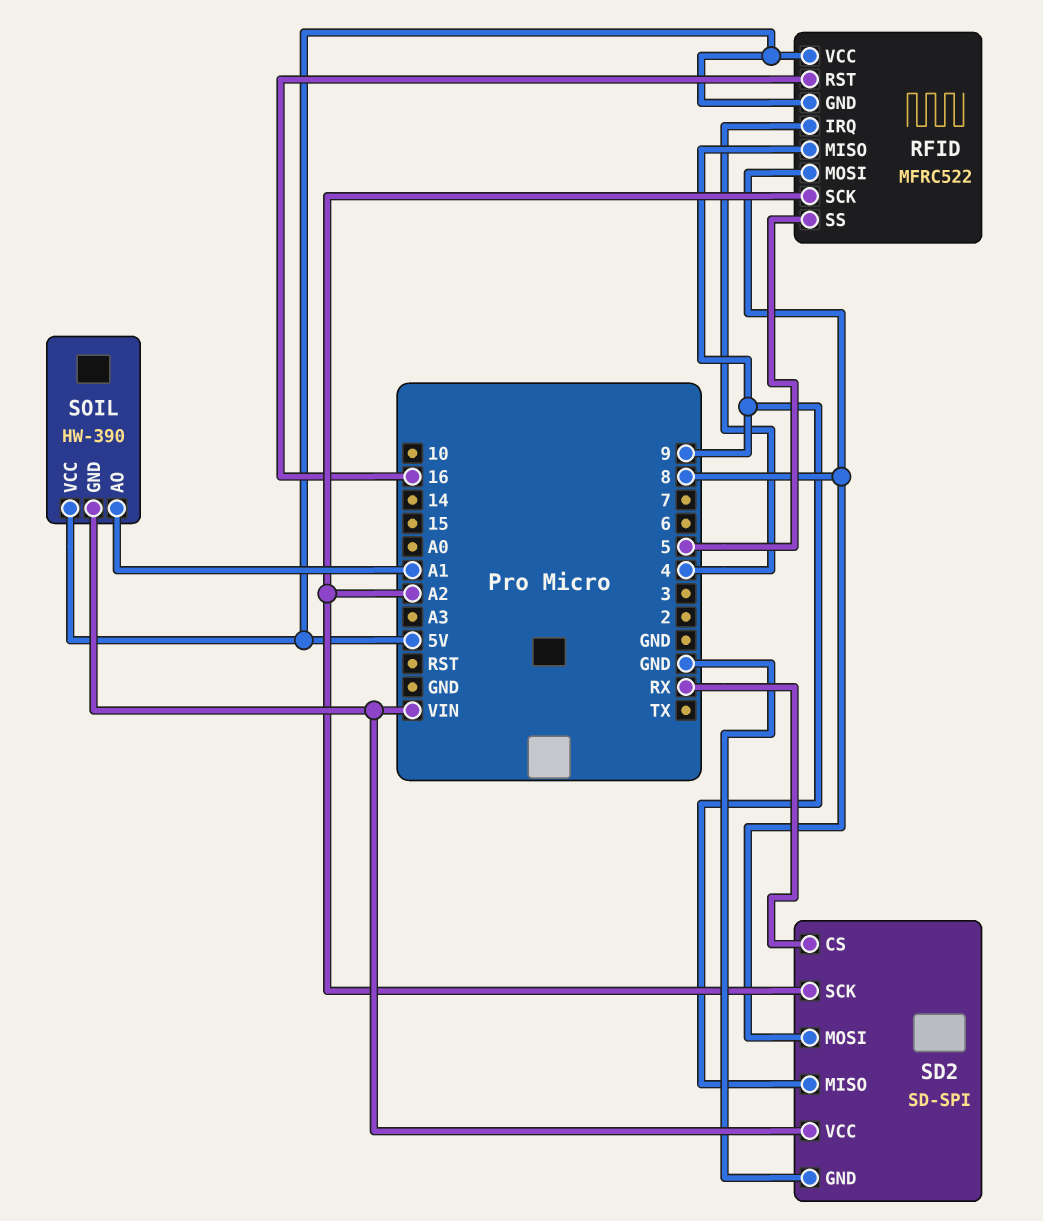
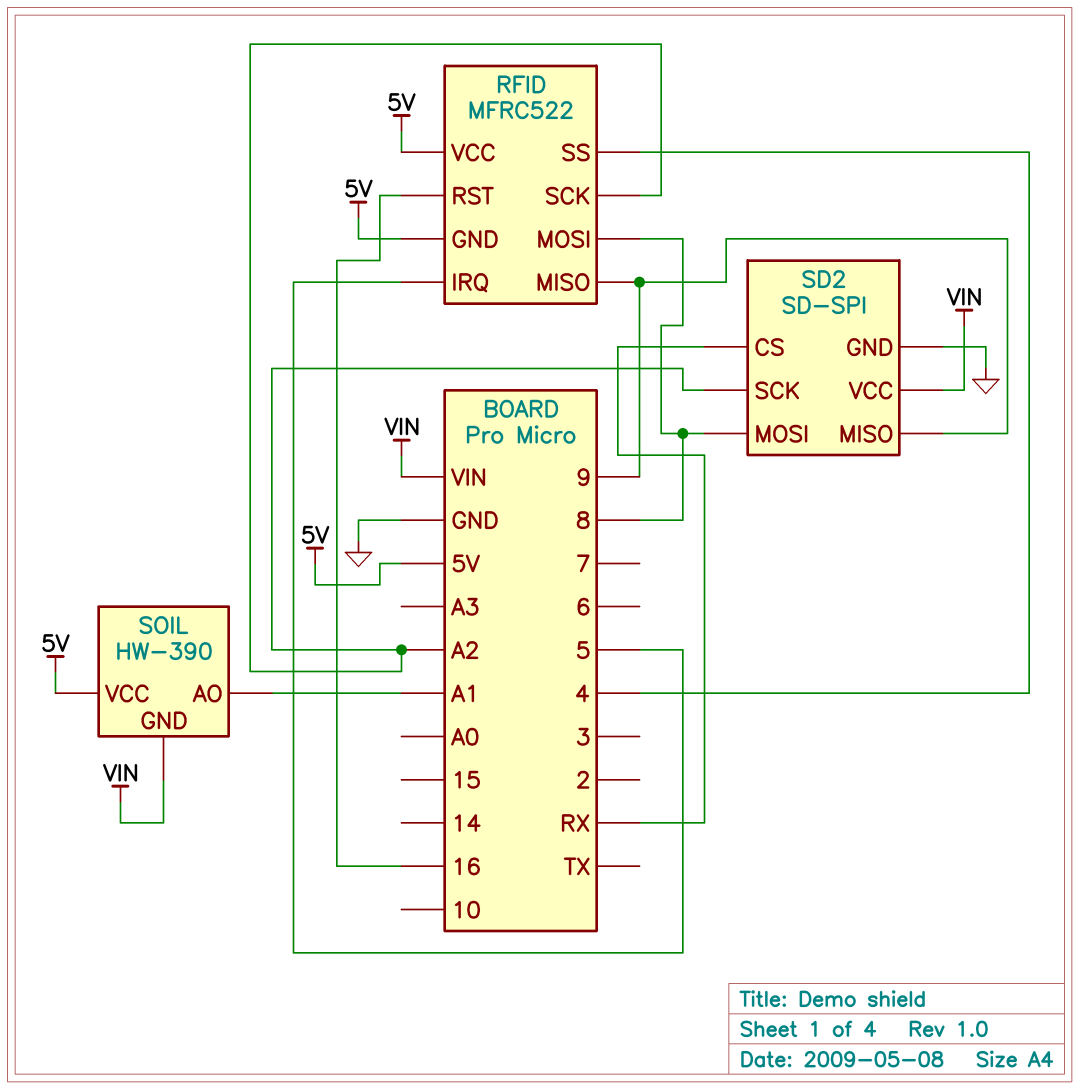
RFID pin IRQ: 4 -> 5
RFID pin SS: 5 -> 4

